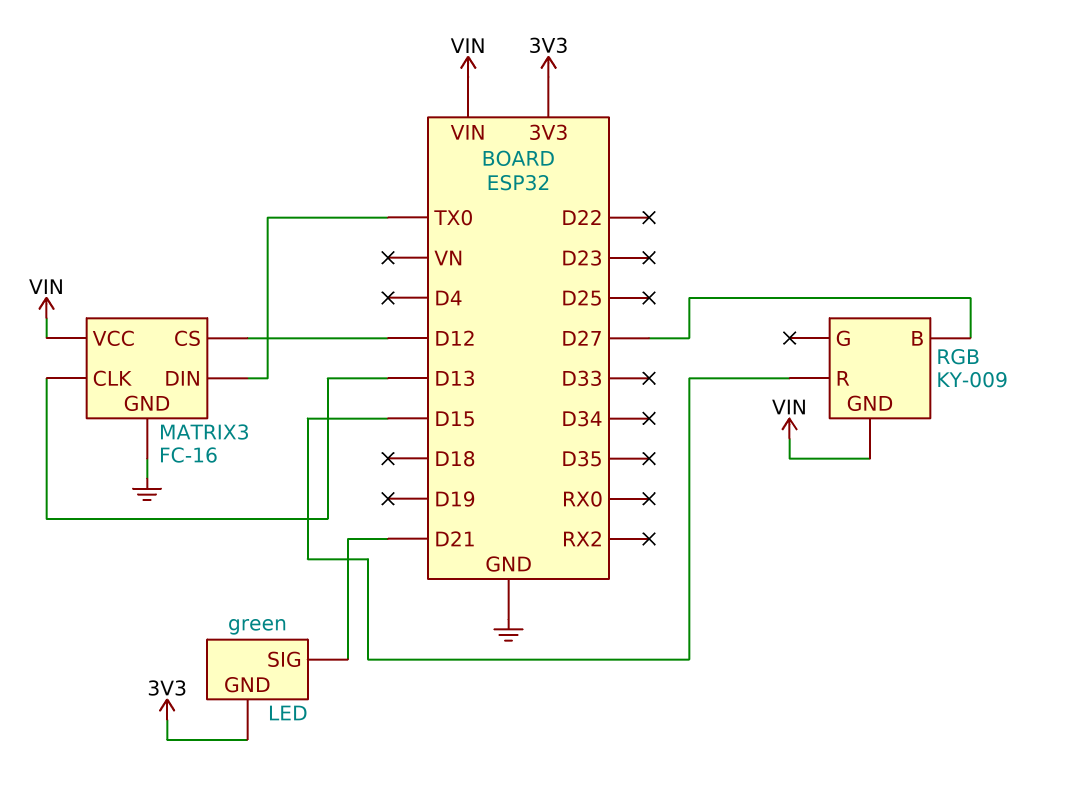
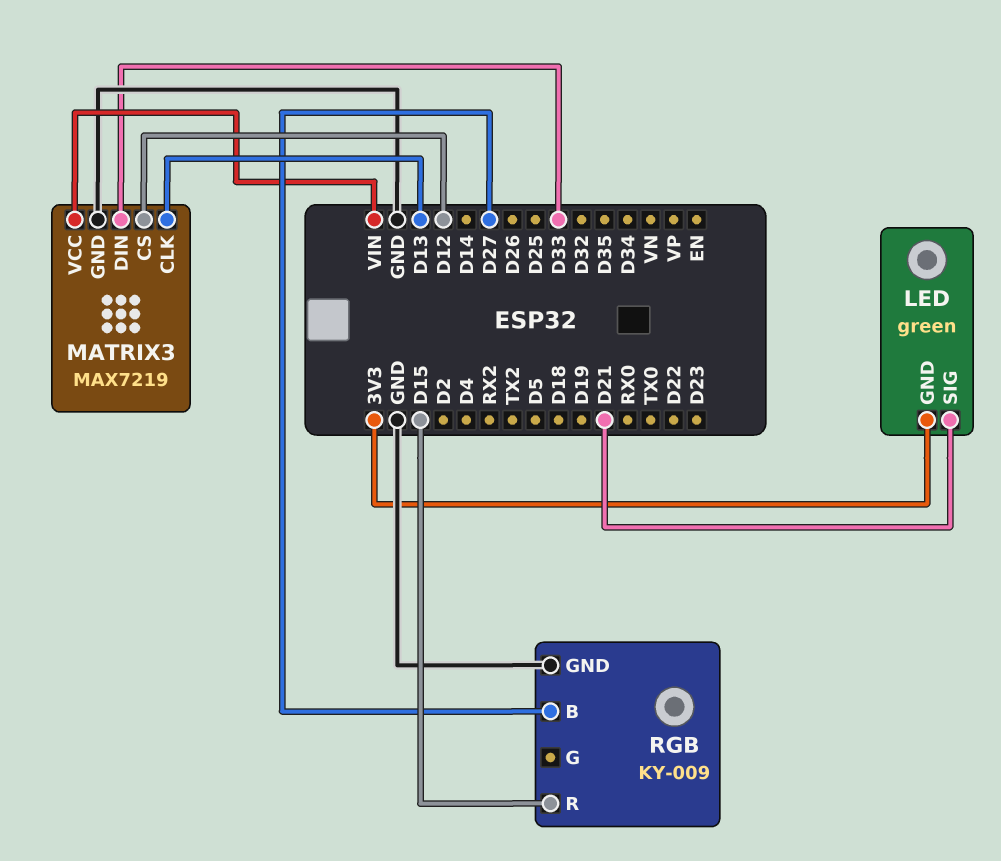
MATRIX3: FC-16 -> MAX7219
MATRIX3 pin DIN: TX0 -> D33
RGB pin GND: VIN -> GND

